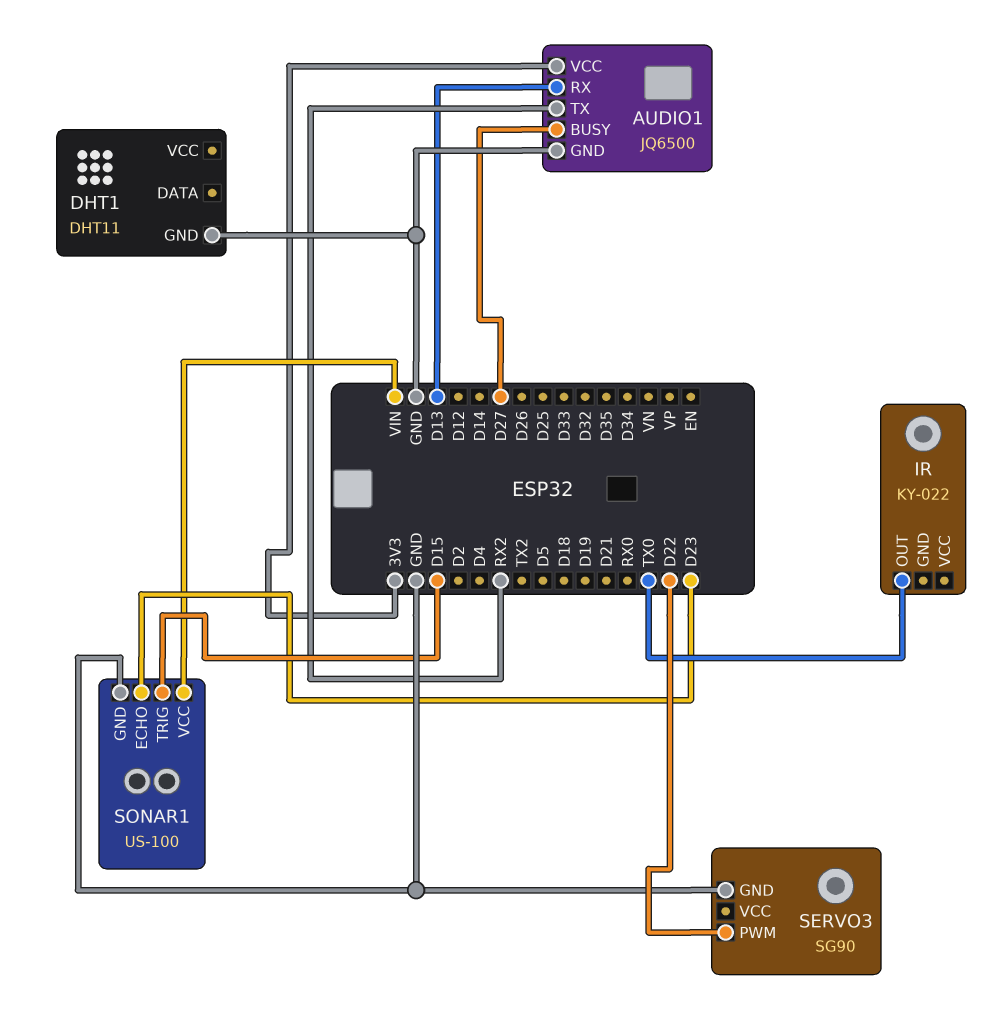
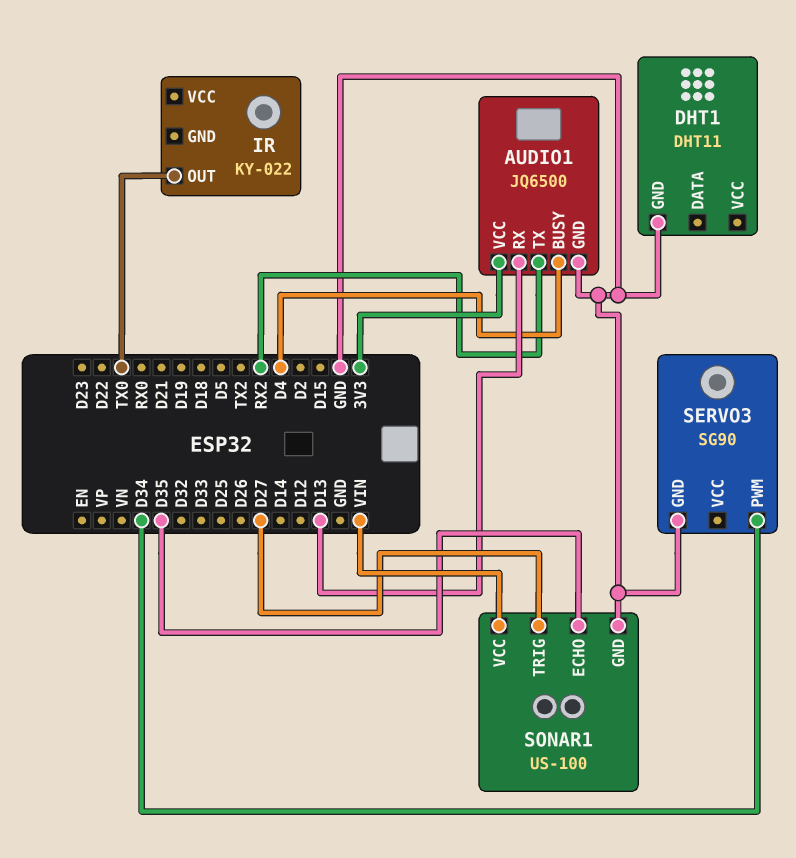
AUDIO1 pin BUSY: D27 -> D4
SERVO3 pin PWM: D22 -> D34
SONAR1 pin ECHO: D23 -> D35
SONAR1 pin TRIG: D15 -> D27

